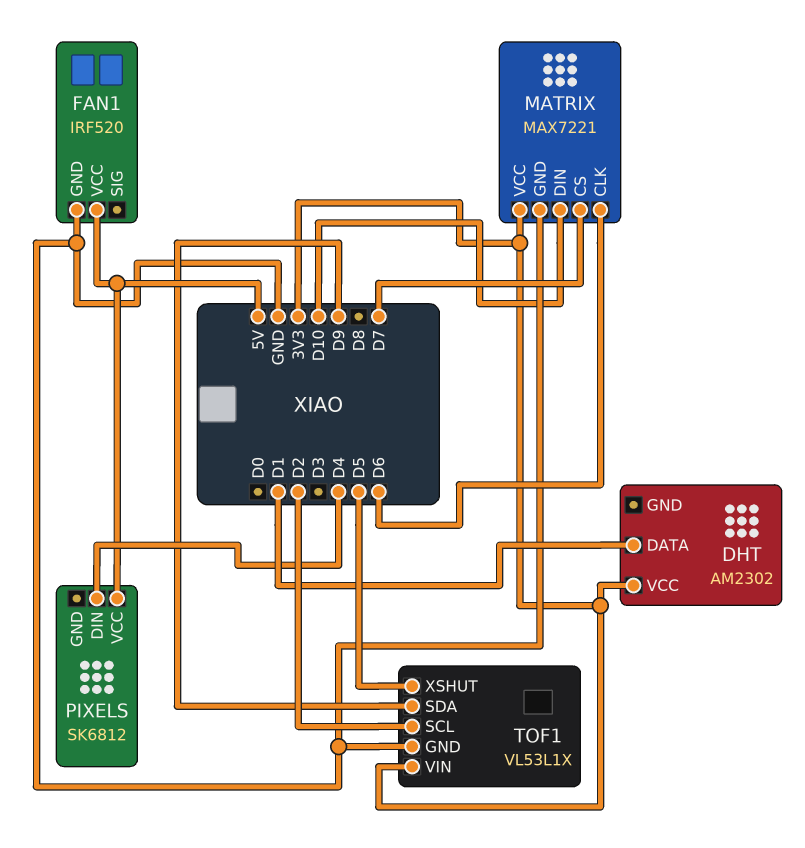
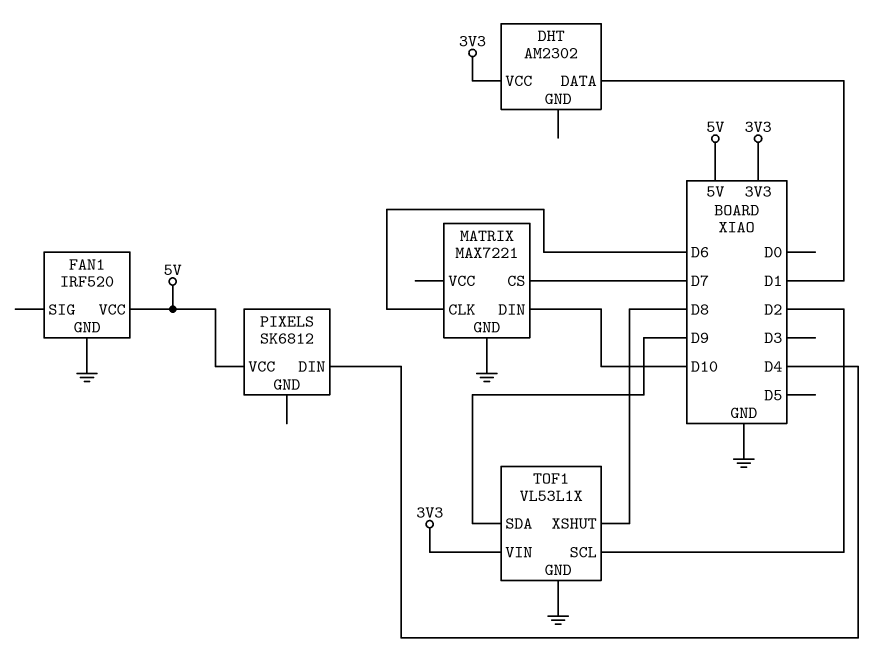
MATRIX pin VCC: 3V3 -> none
TOF1 pin XSHUT: D5 -> D8

